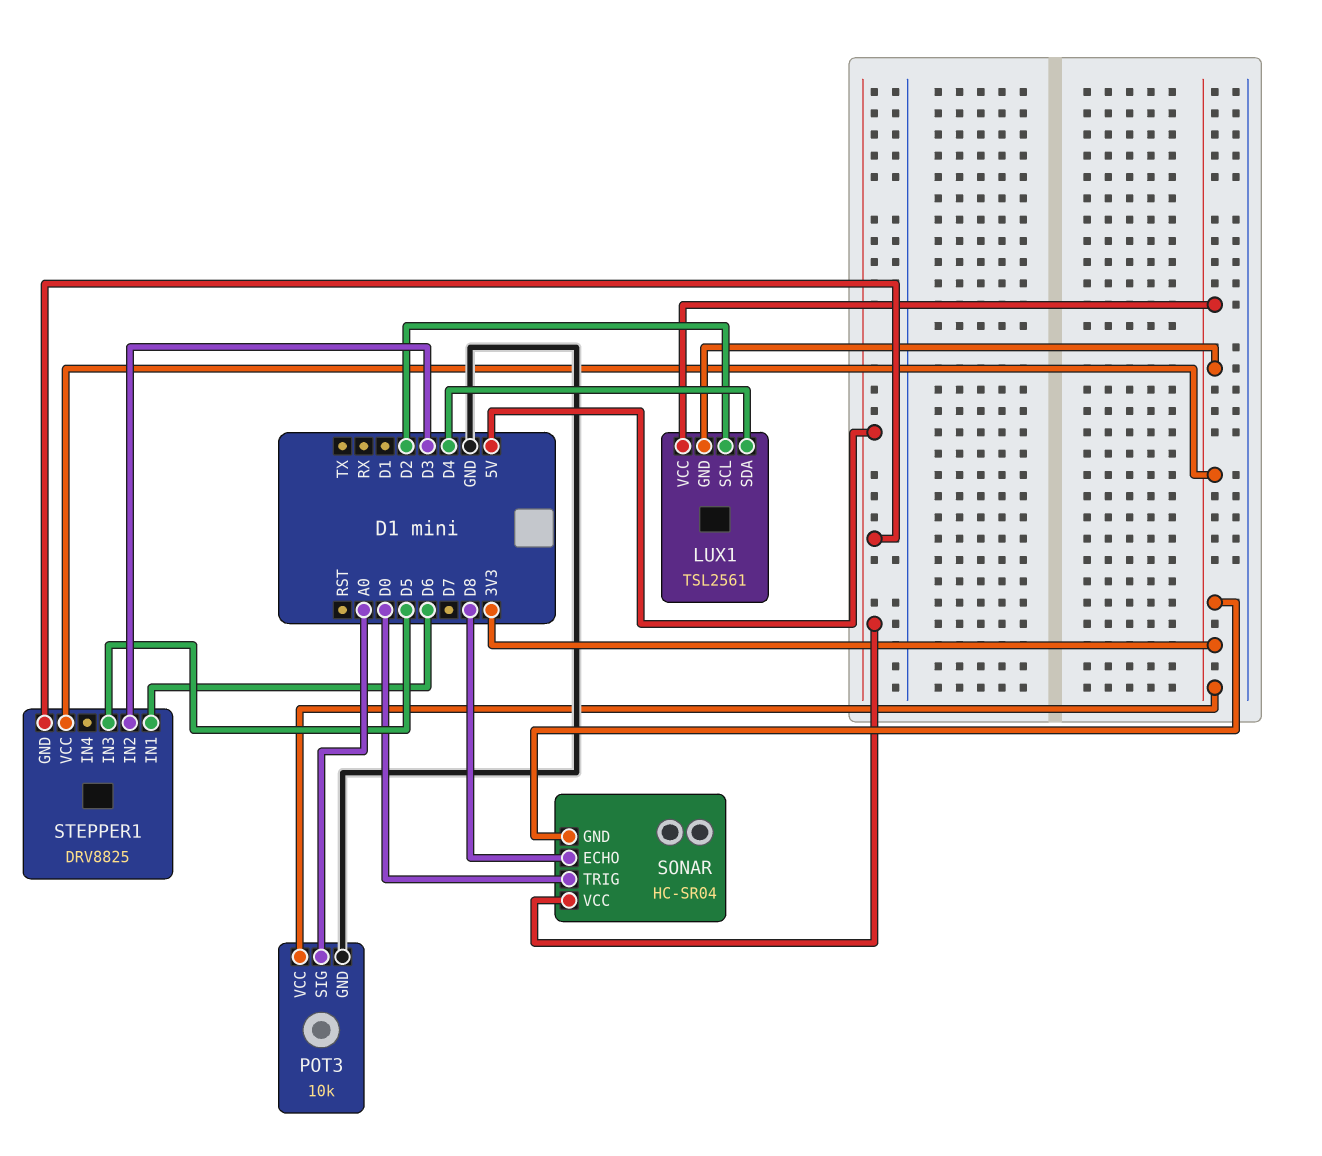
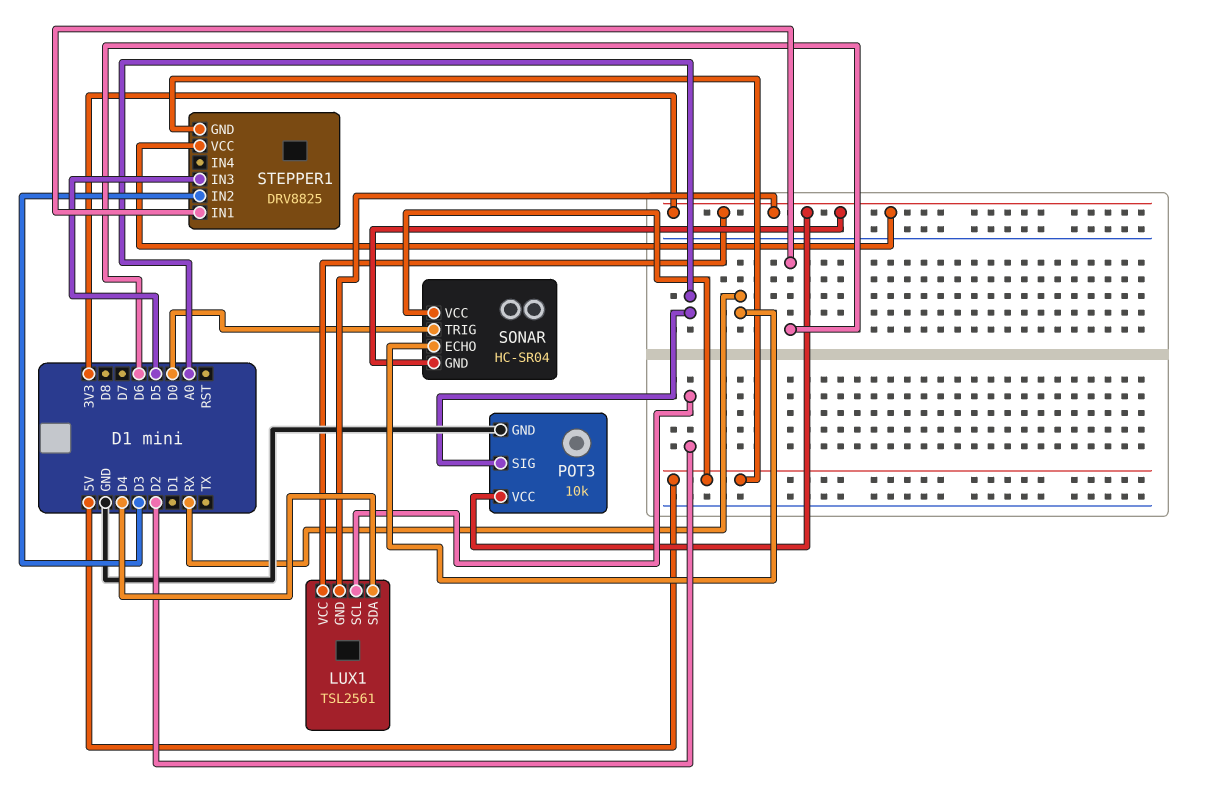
SONAR pin ECHO: D8 -> RX

